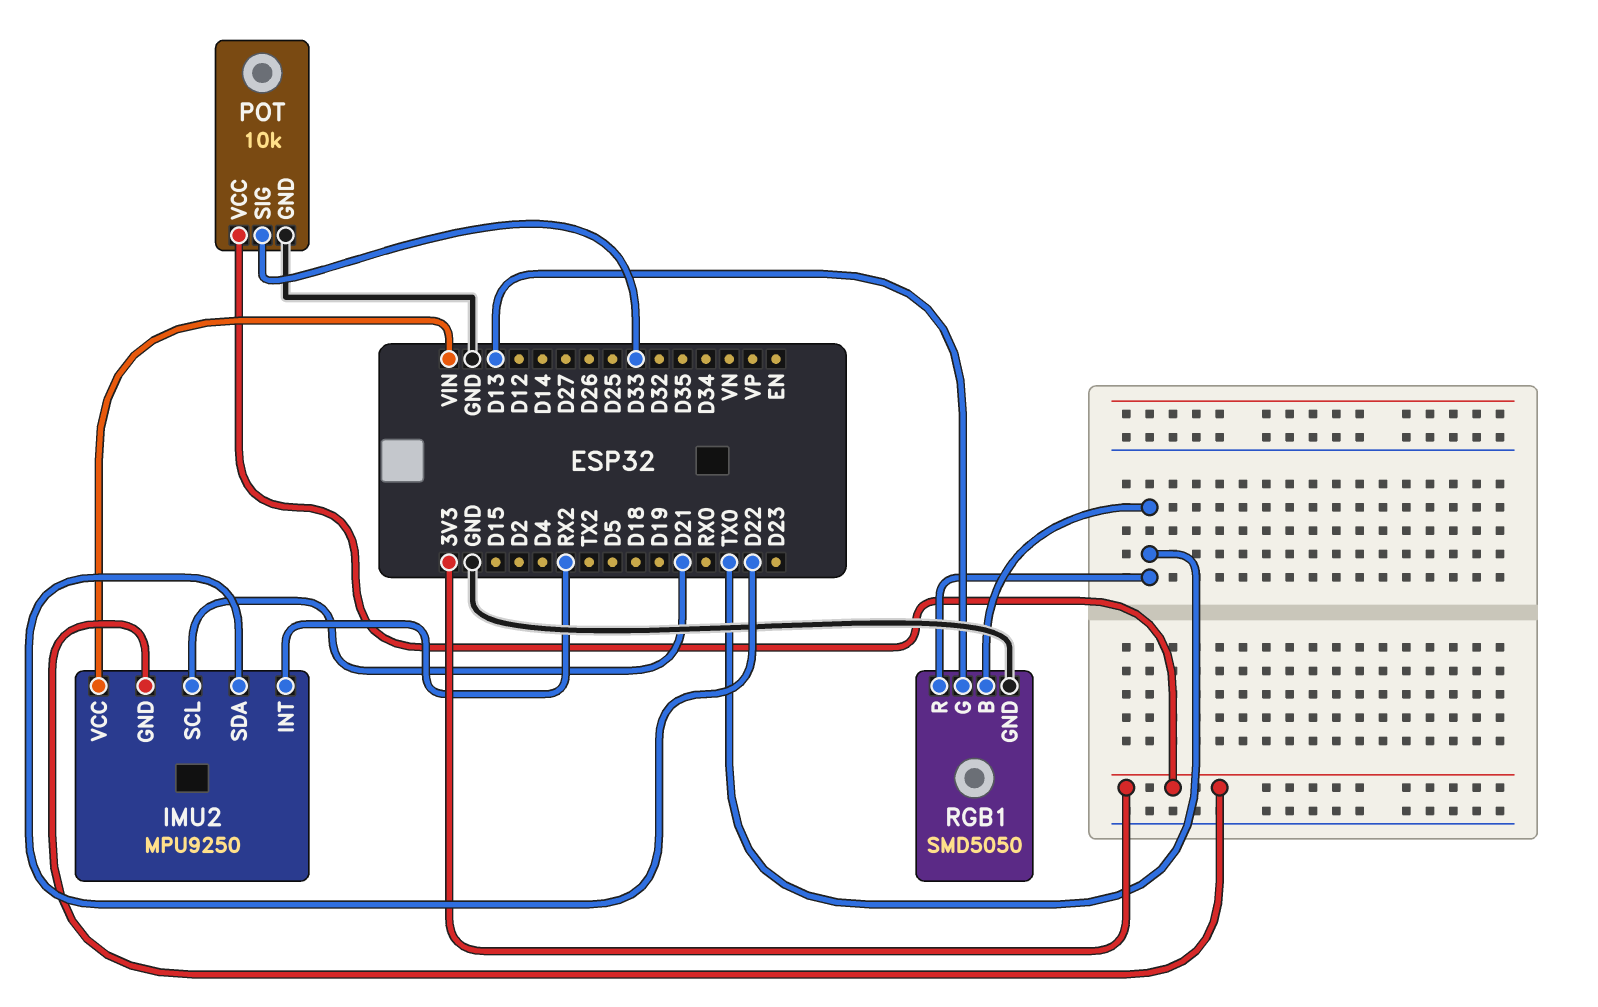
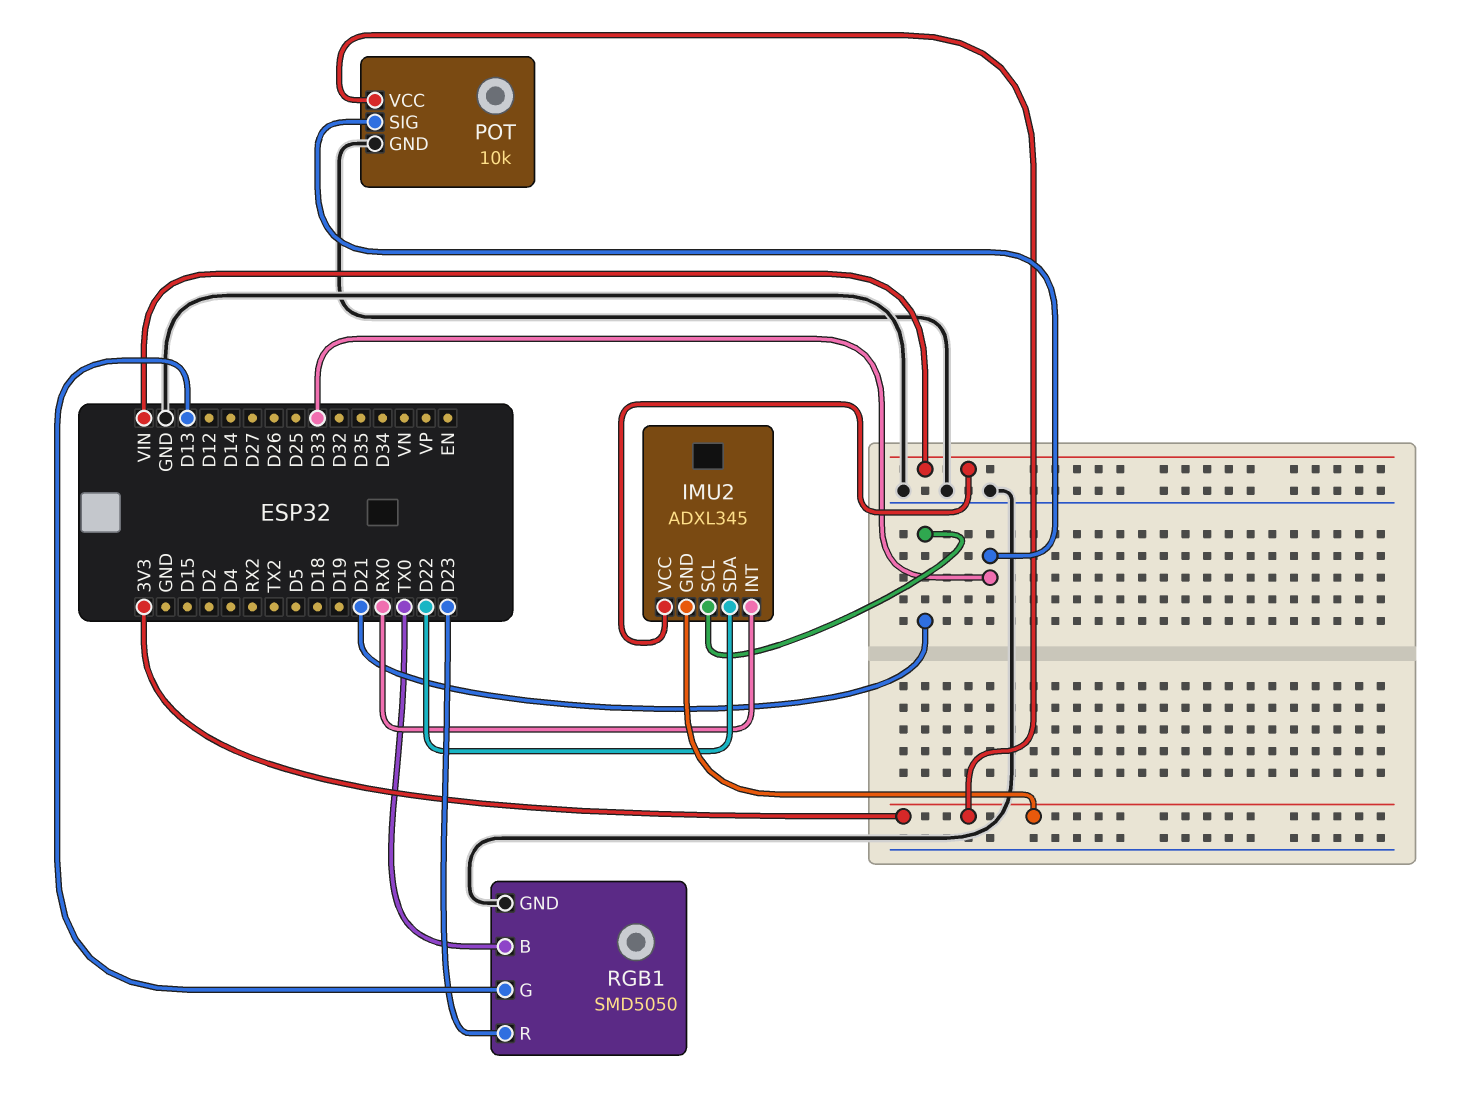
IMU2: MPU9250 -> ADXL345
IMU2 pin INT: RX2 -> RX0
RGB1 pin R: TX0 -> D23

